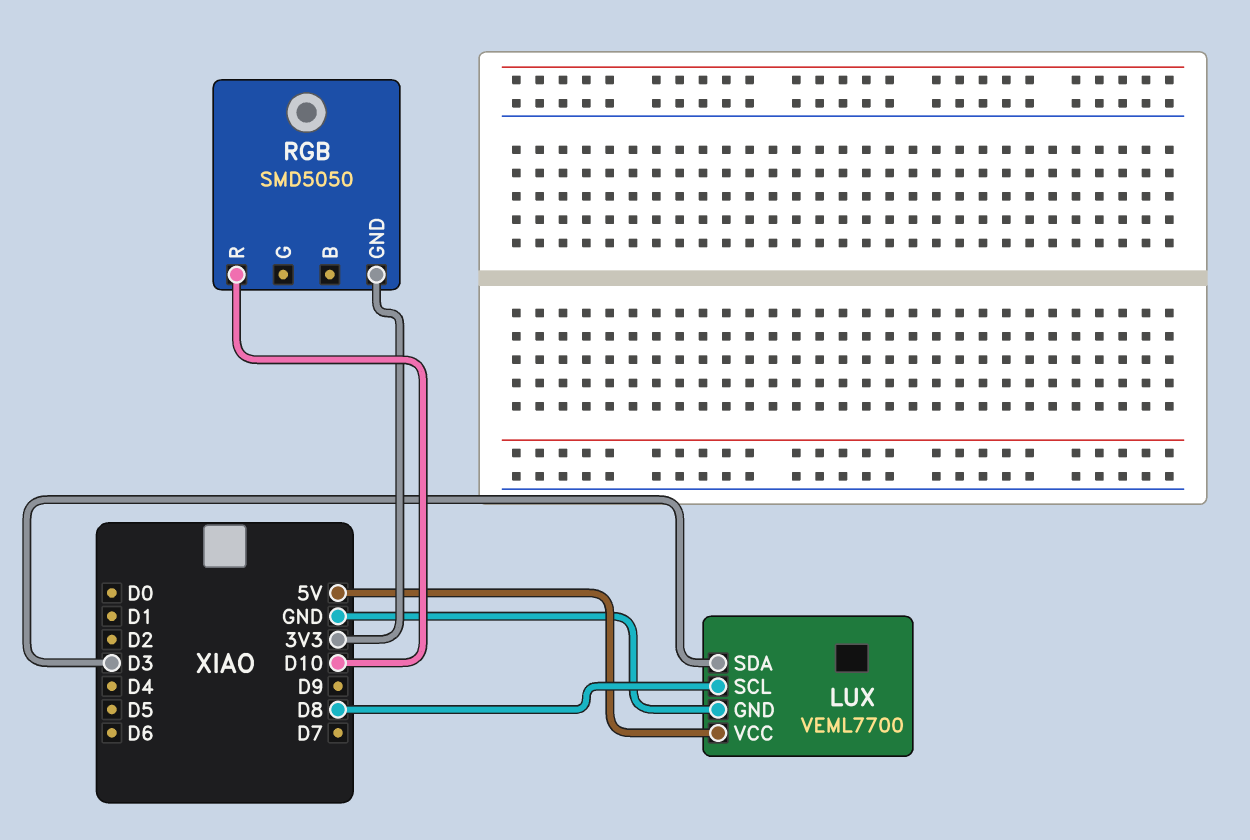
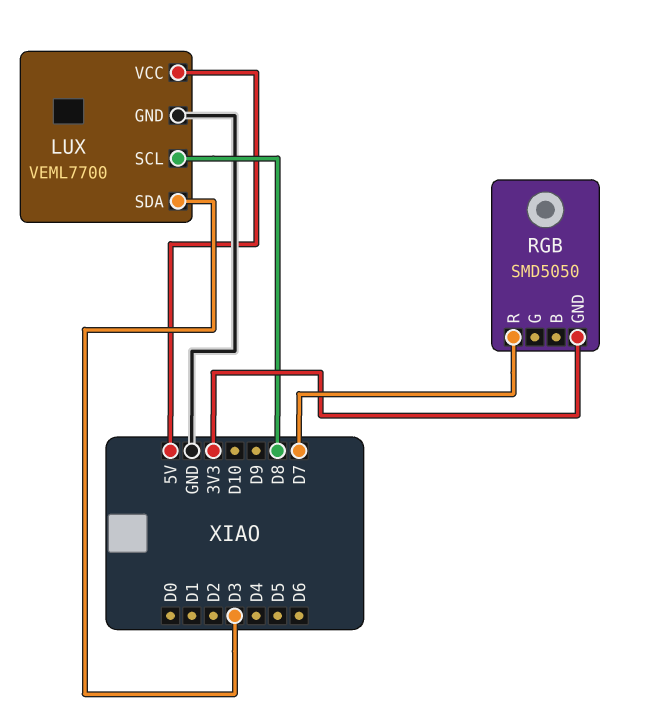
RGB pin R: D10 -> D7

